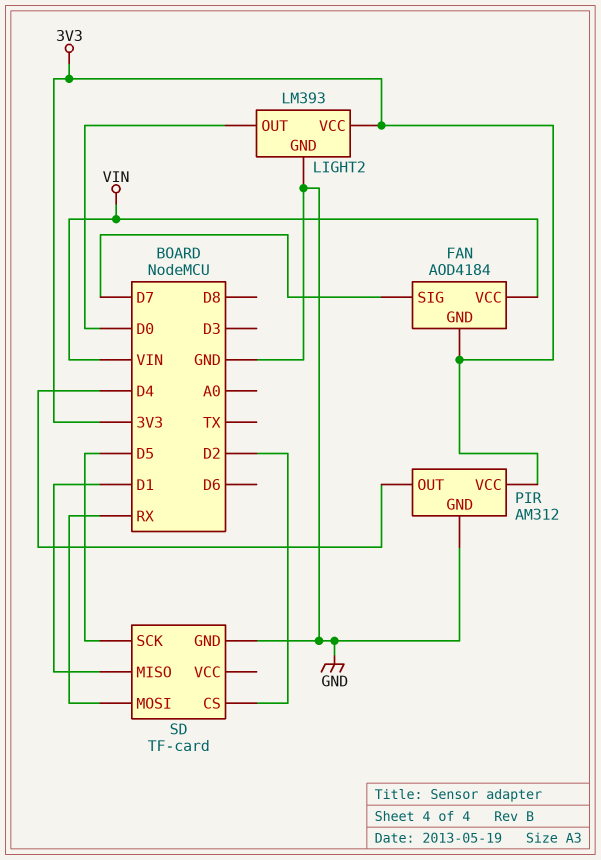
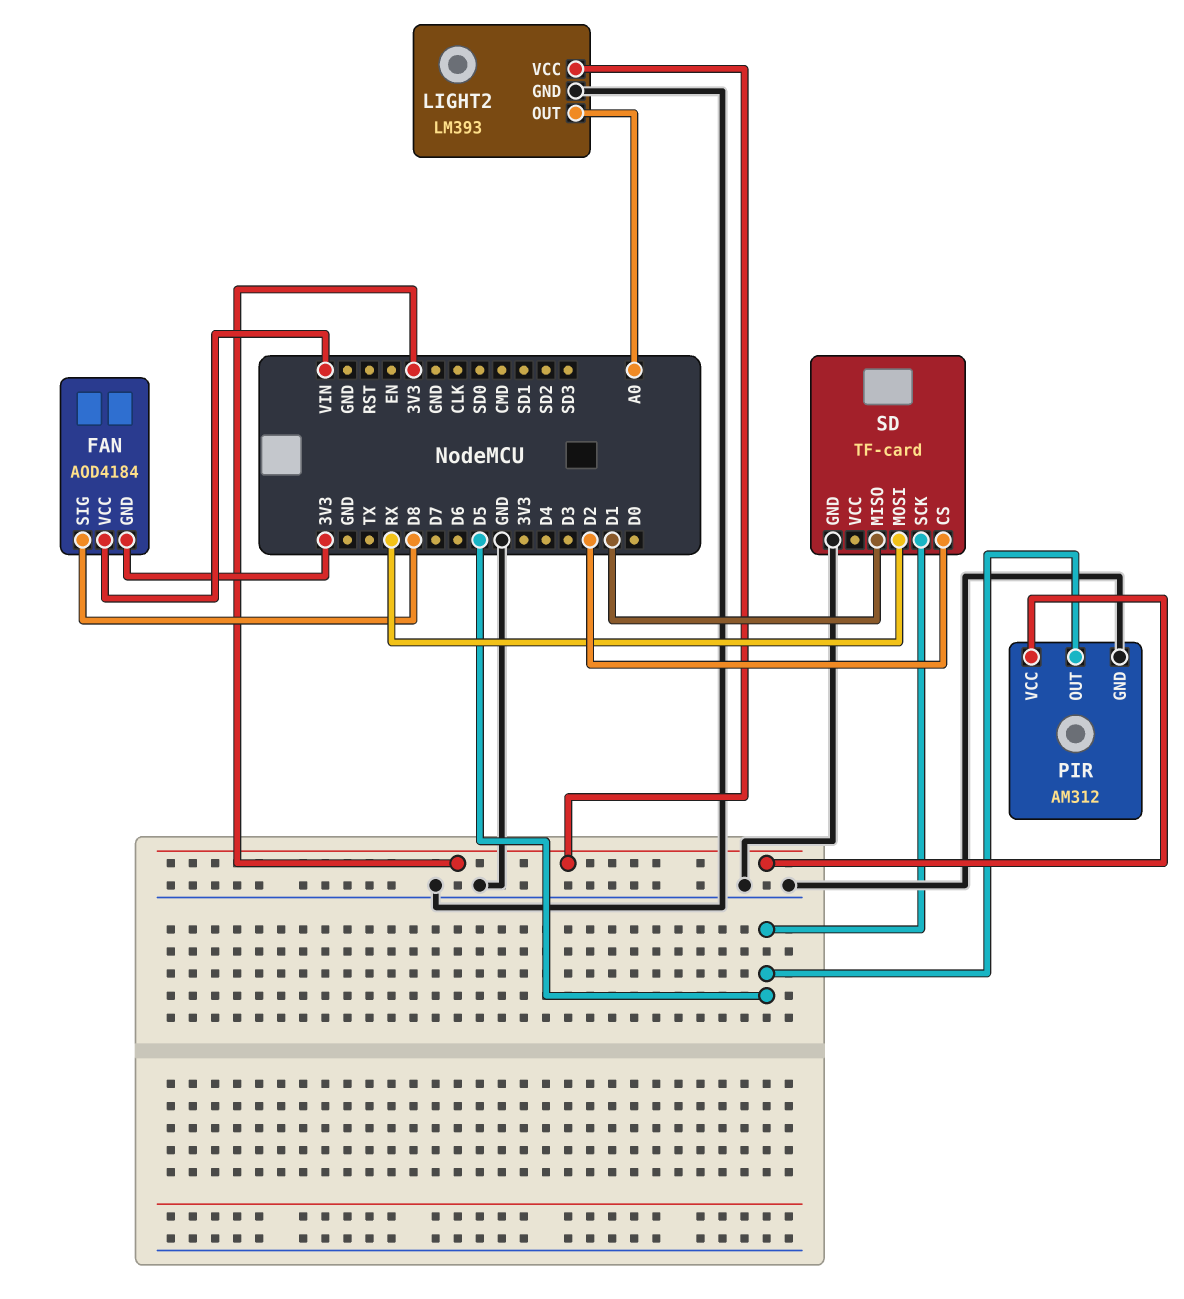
FAN pin SIG: D7 -> D8
LIGHT2 pin OUT: D0 -> A0
PIR pin OUT: D4 -> D5

